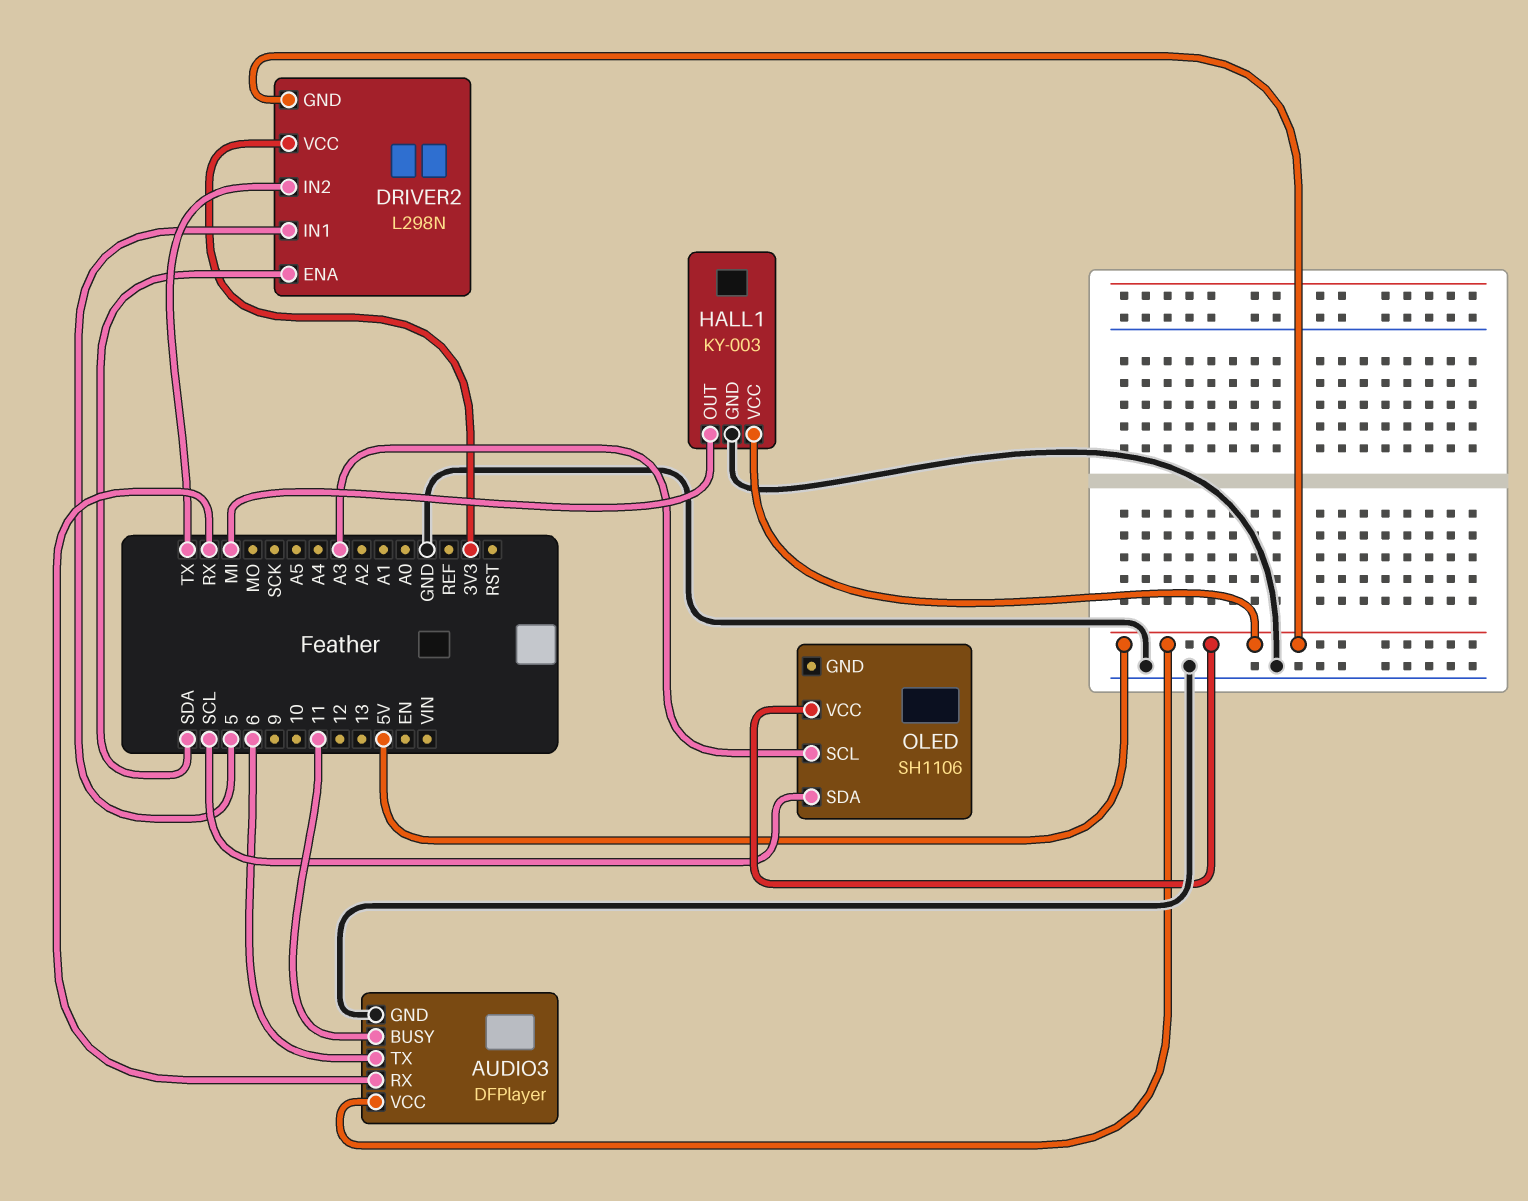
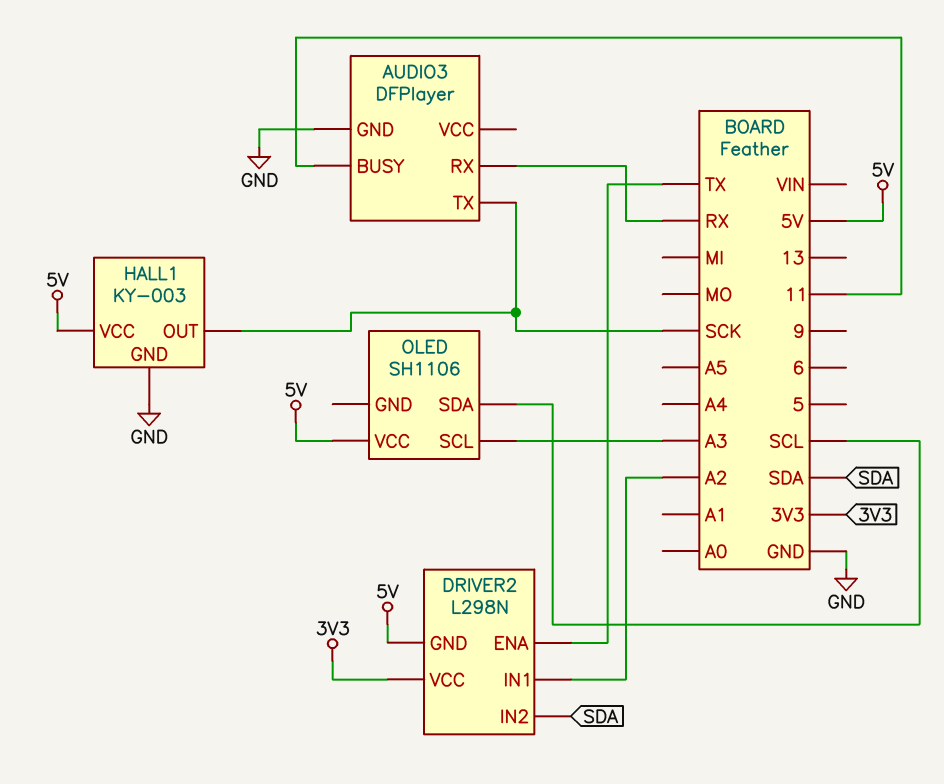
AUDIO3 pin TX: 6 -> SCK
AUDIO3 pin VCC: 5V -> none
DRIVER2 pin ENA: SDA -> TX
DRIVER2 pin IN1: 5 -> A2
DRIVER2 pin IN2: TX -> SDA
HALL1 pin OUT: MI -> SCK

